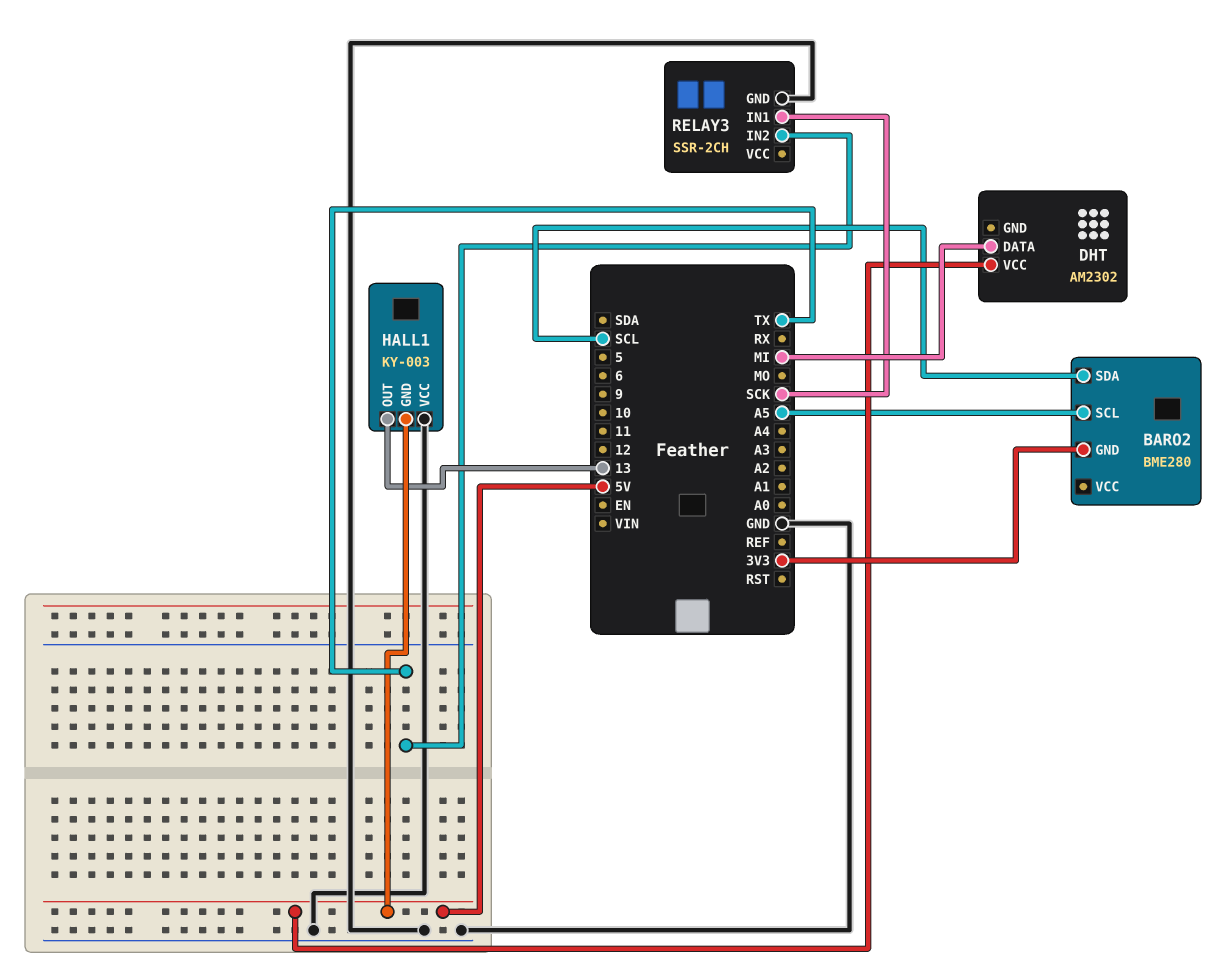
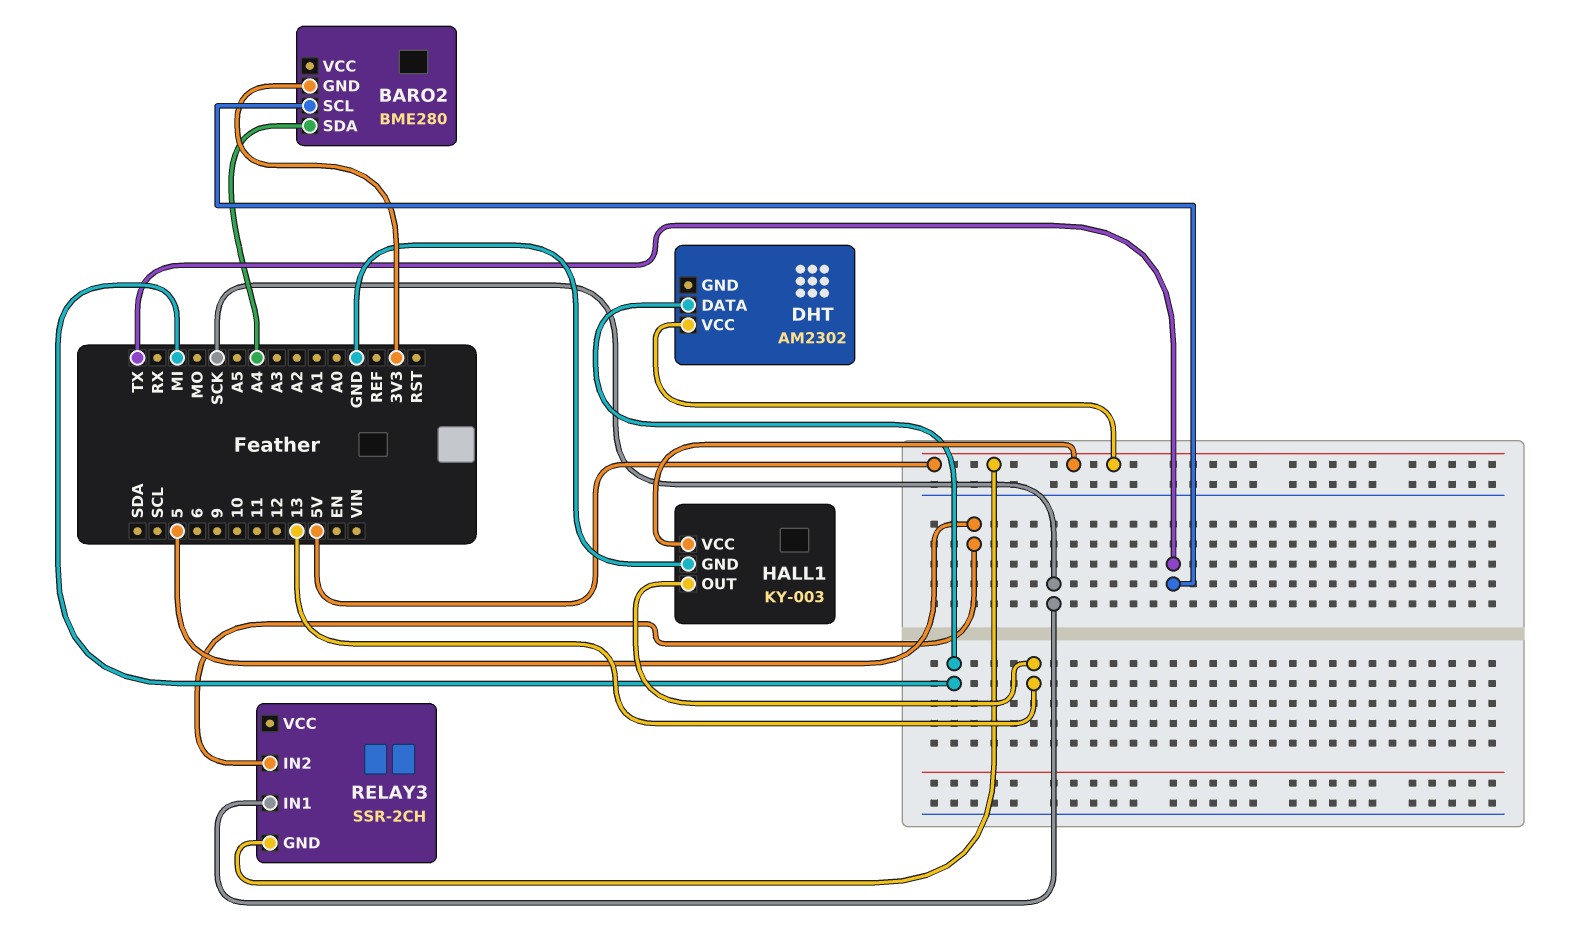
BARO2 pin SCL: A5 -> TX
BARO2 pin SDA: SCL -> A4
HALL1 pin GND: 5V -> GND
HALL1 pin VCC: GND -> 5V
RELAY3 pin GND: GND -> 5V
RELAY3 pin IN2: TX -> 5

